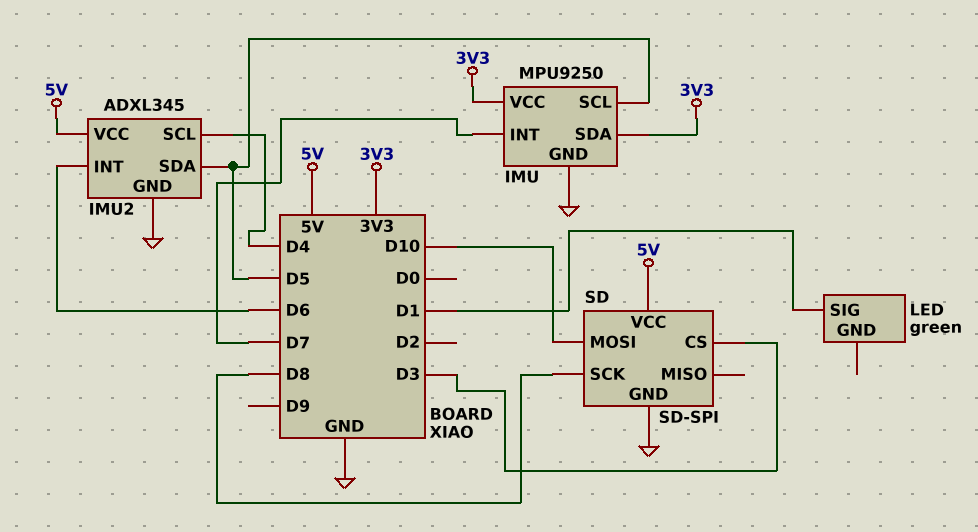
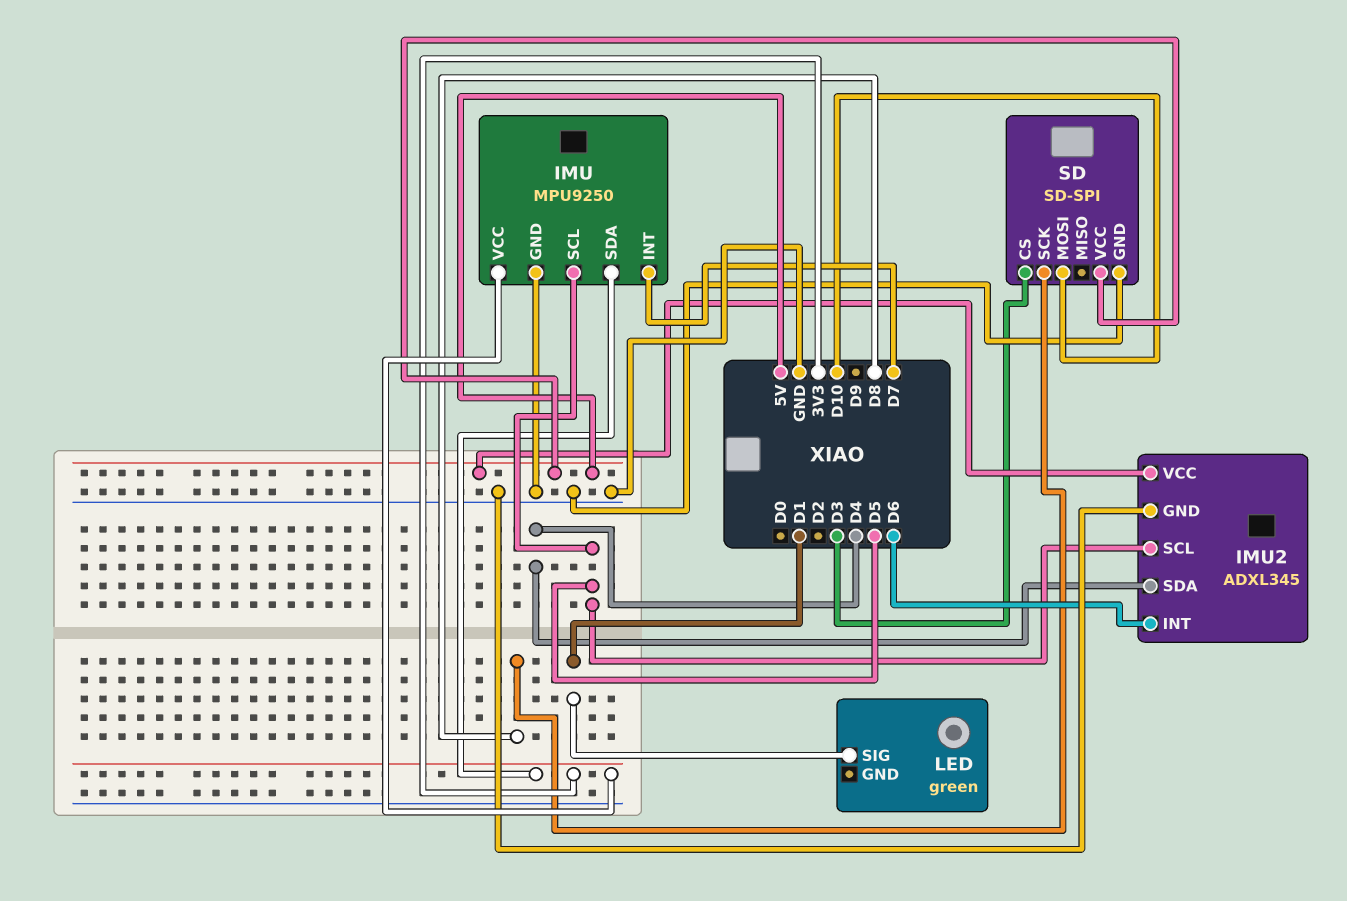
IMU2 pin SCL: D4 -> D5
IMU2 pin SDA: D5 -> D4

